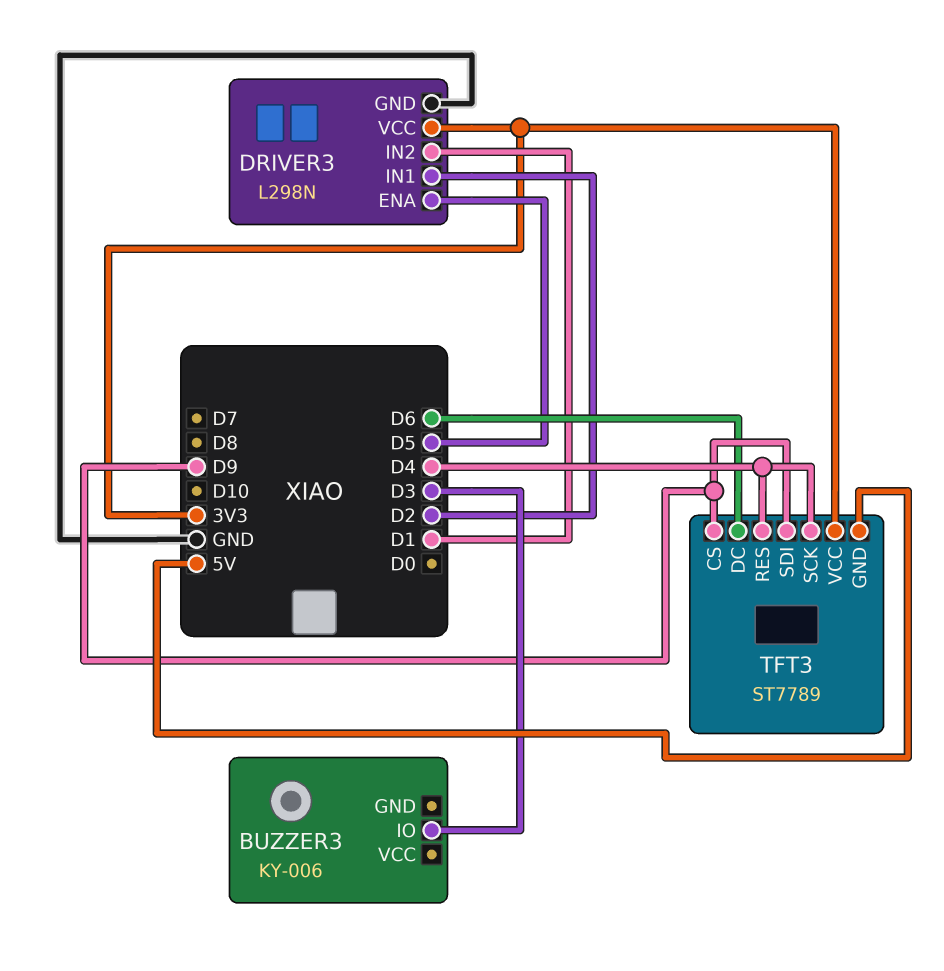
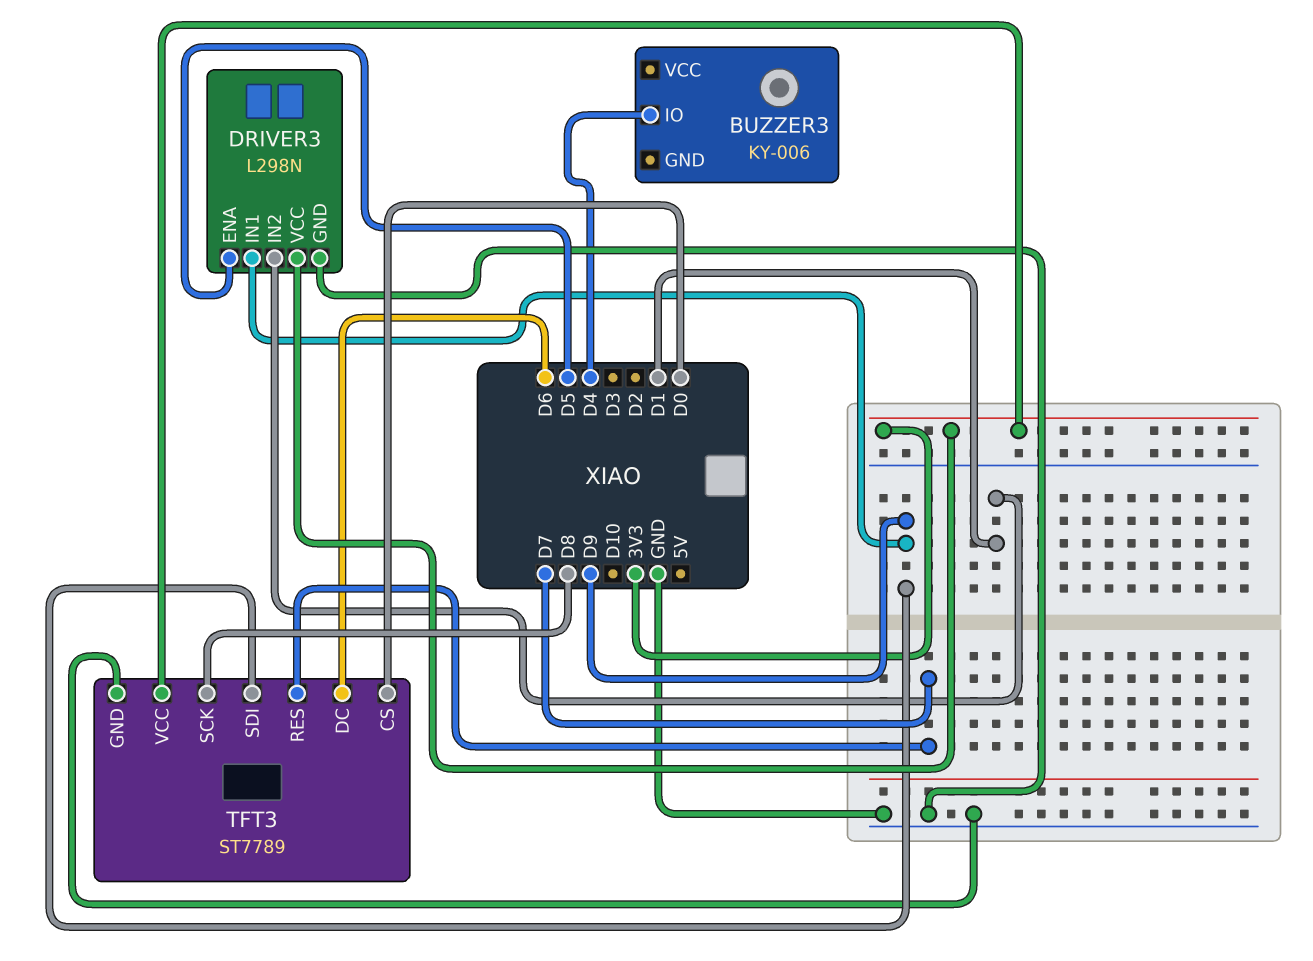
BUZZER3 pin IO: D3 -> D4
DRIVER3 pin IN1: D2 -> D9
TFT3 pin CS: D9 -> D0
TFT3 pin GND: 5V -> GND
TFT3 pin RES: D4 -> D7
TFT3 pin SCK: D4 -> D8

